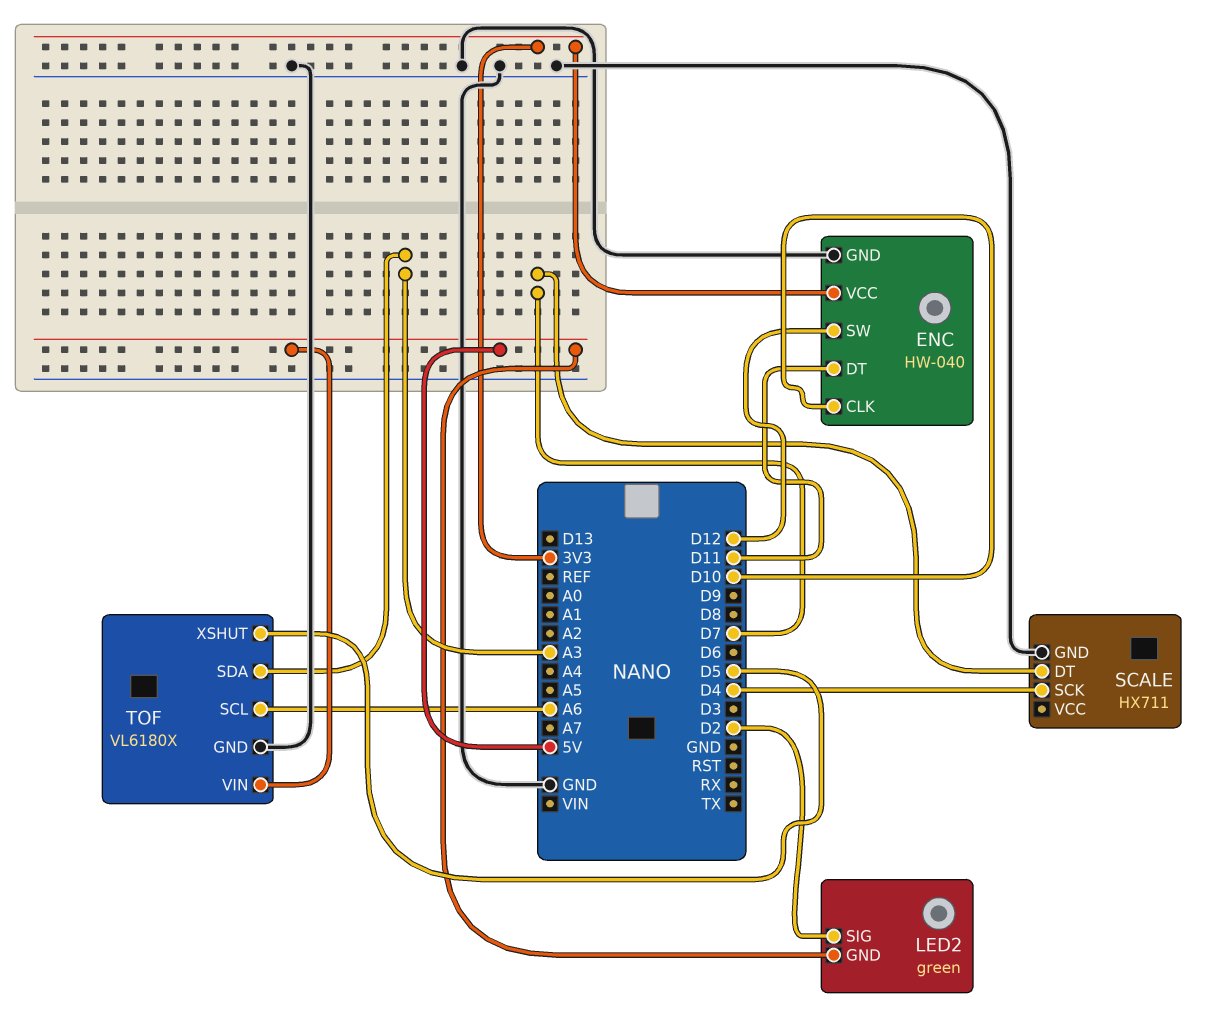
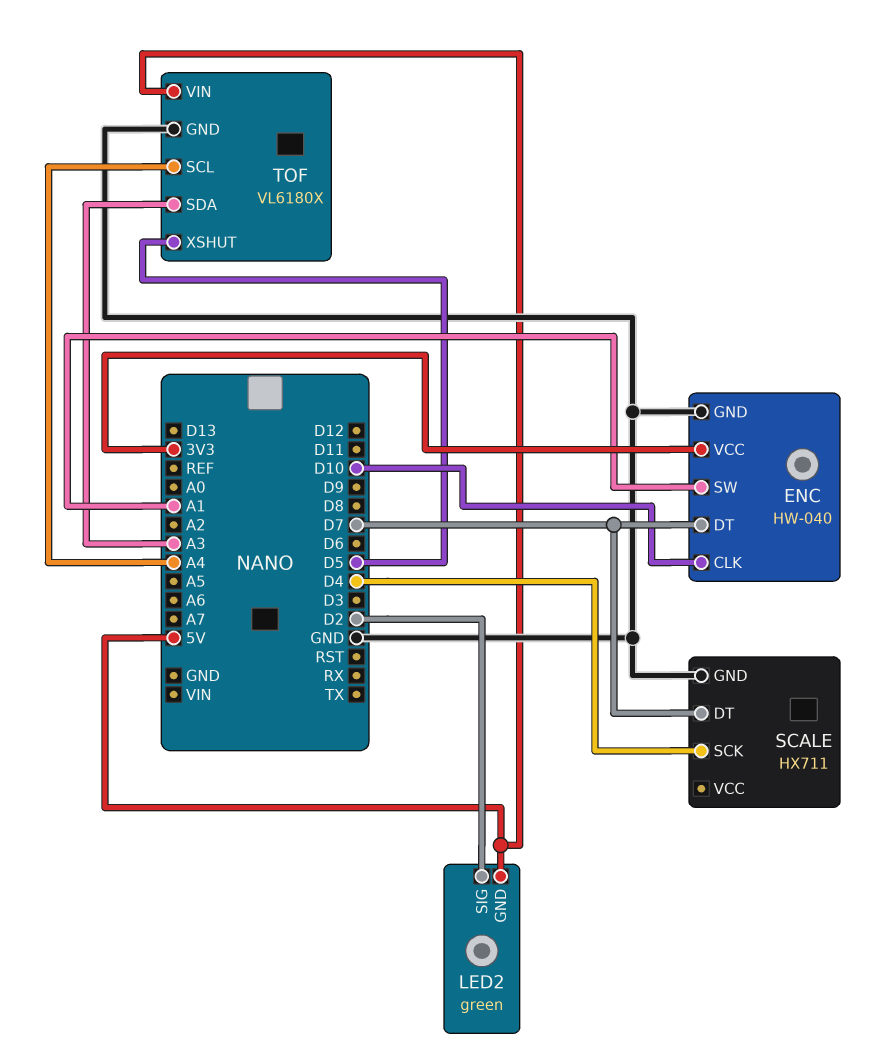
ENC pin DT: D11 -> D7
ENC pin SW: D12 -> A1
TOF pin SCL: A6 -> A4

